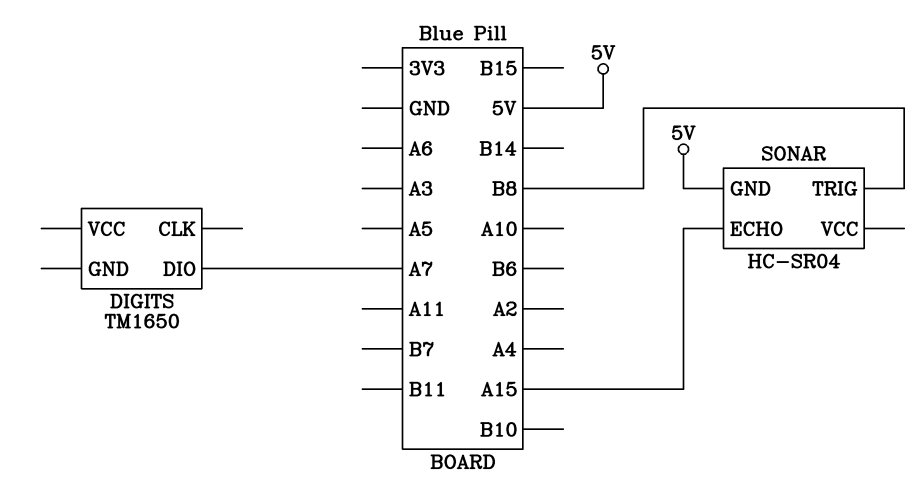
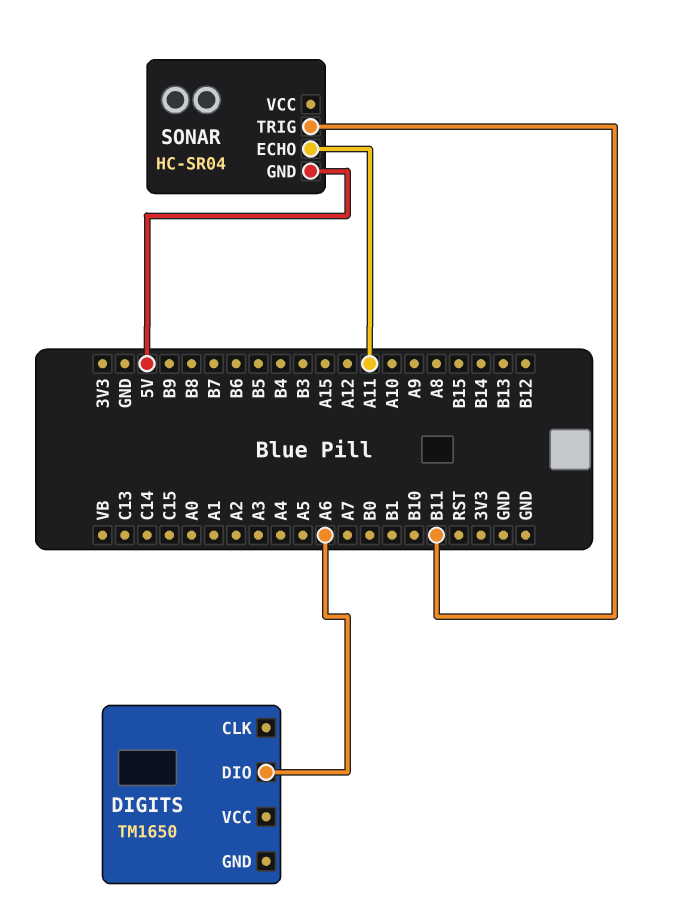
DIGITS pin DIO: A7 -> A6
SONAR pin ECHO: A15 -> A11
SONAR pin TRIG: B8 -> B11

